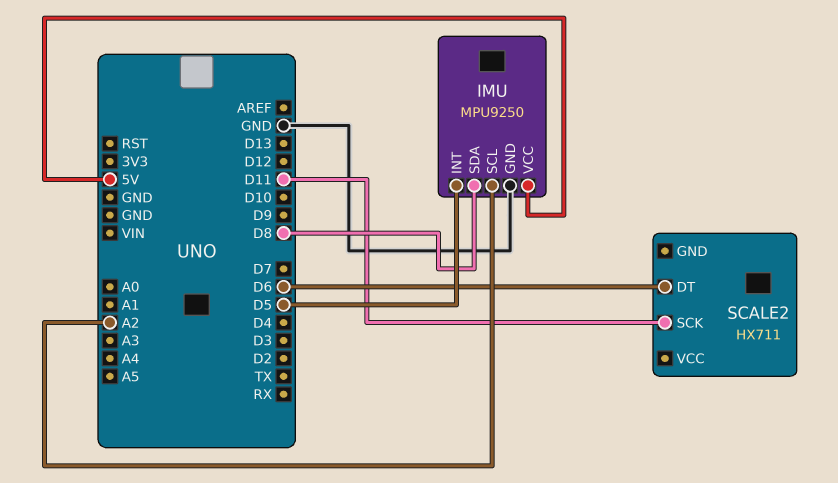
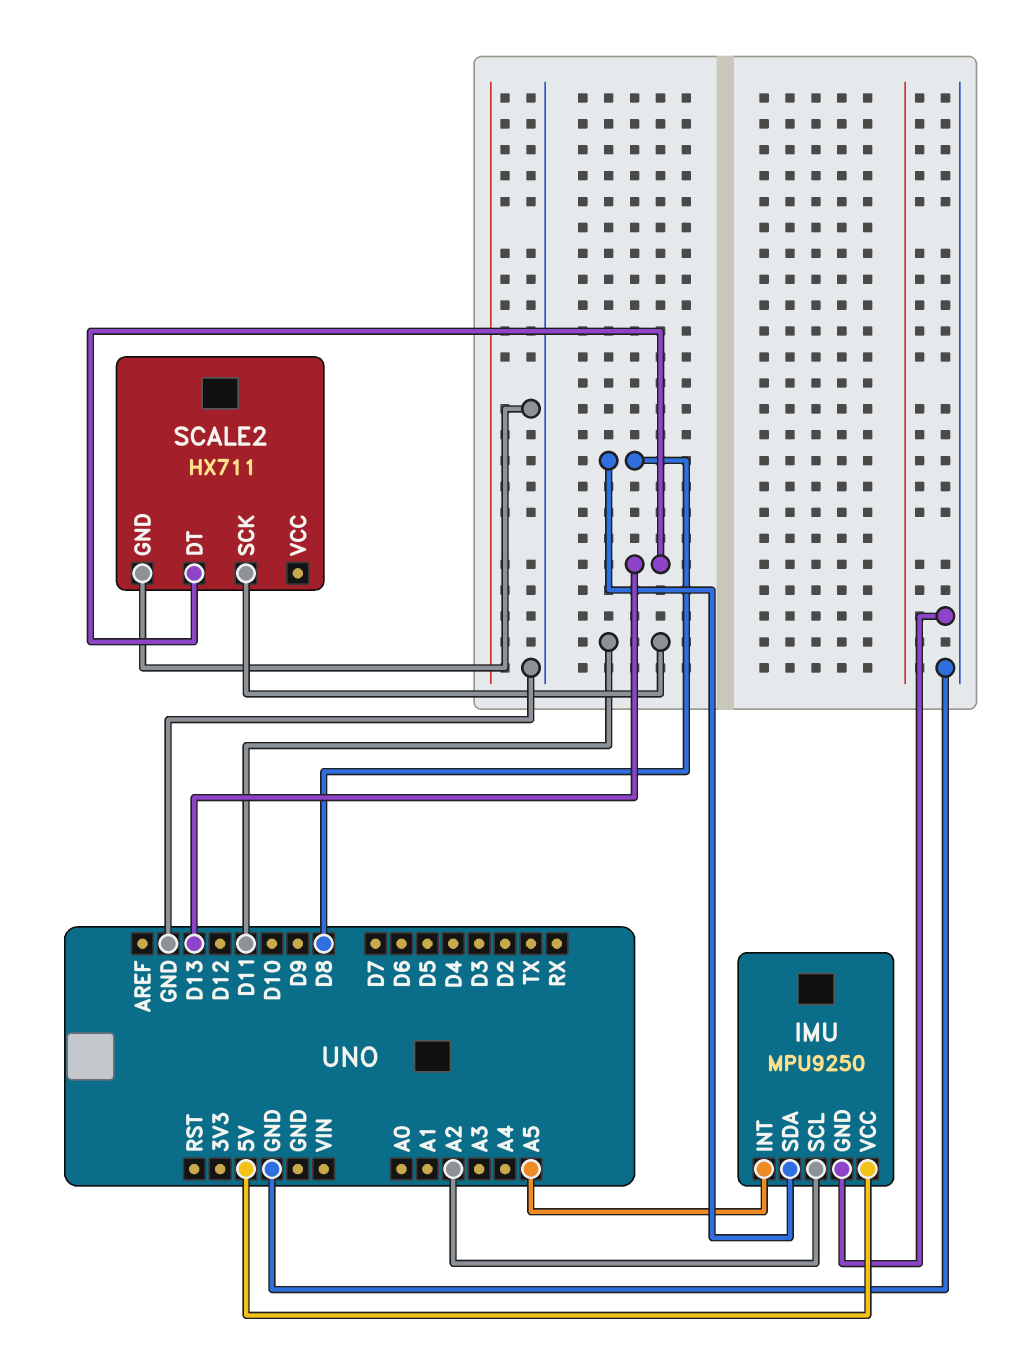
IMU pin INT: D5 -> A5
SCALE2 pin DT: D6 -> D13
SCALE2 pin GND: none -> GND

